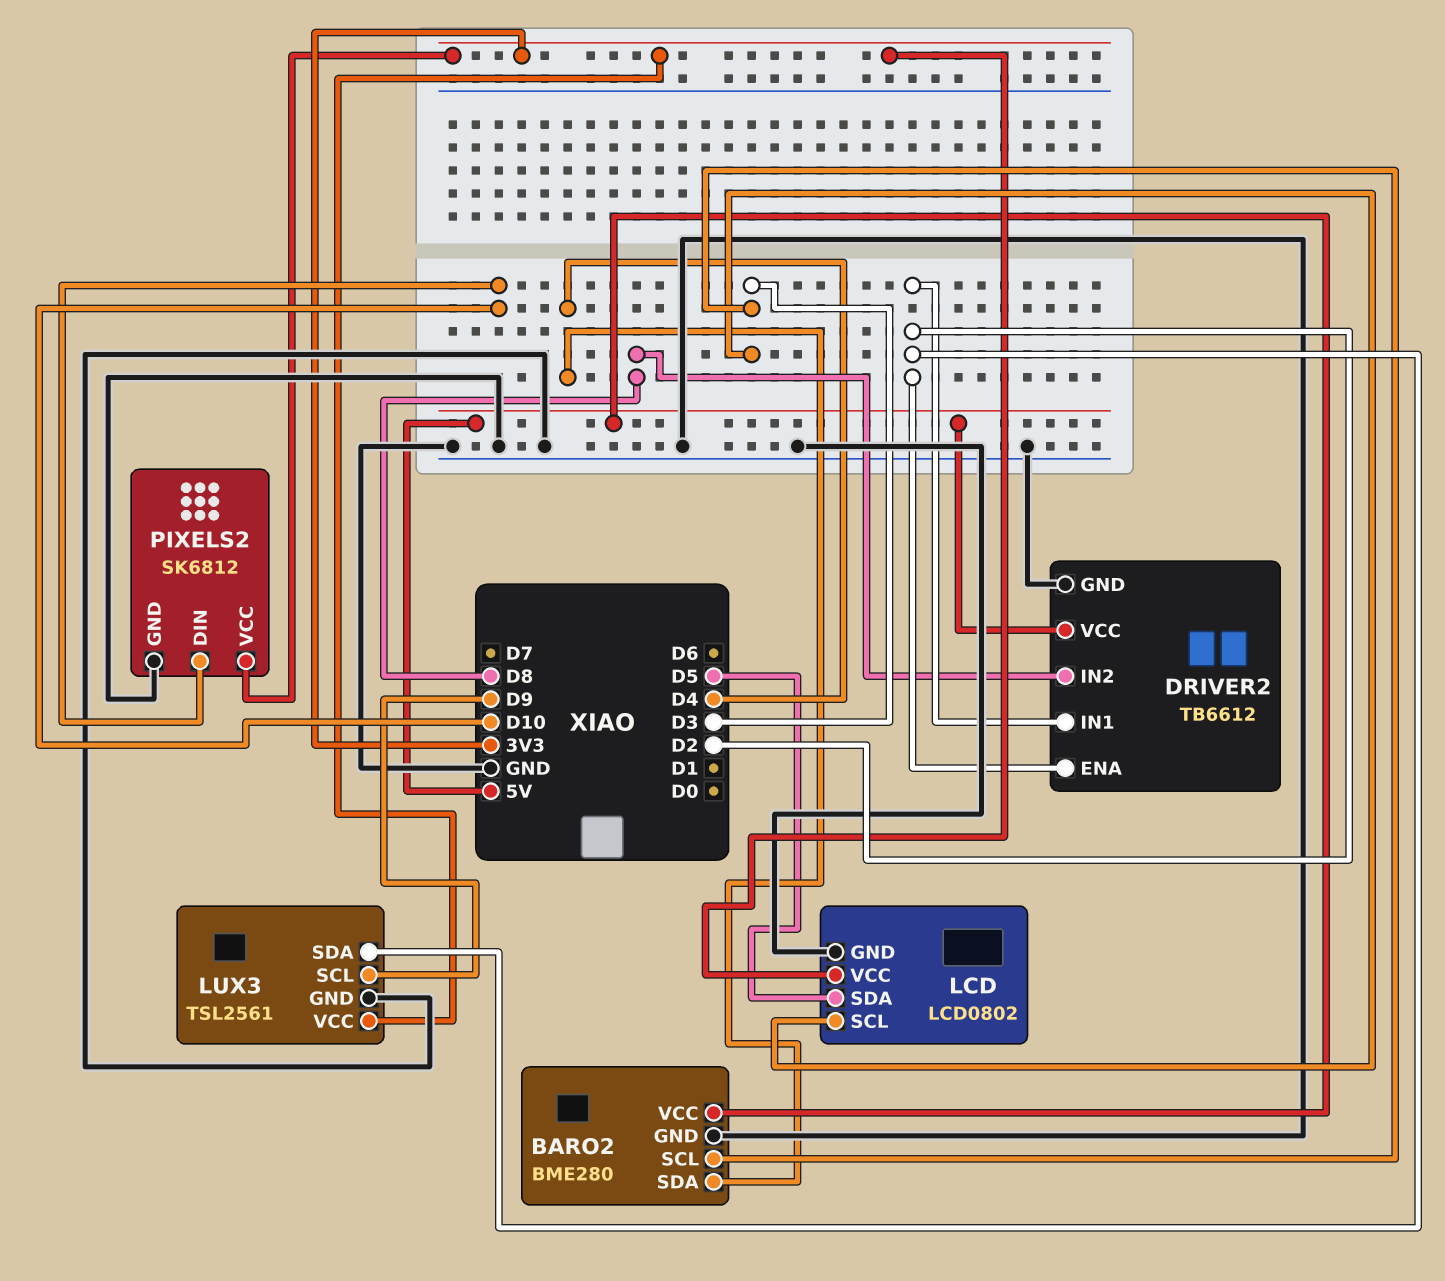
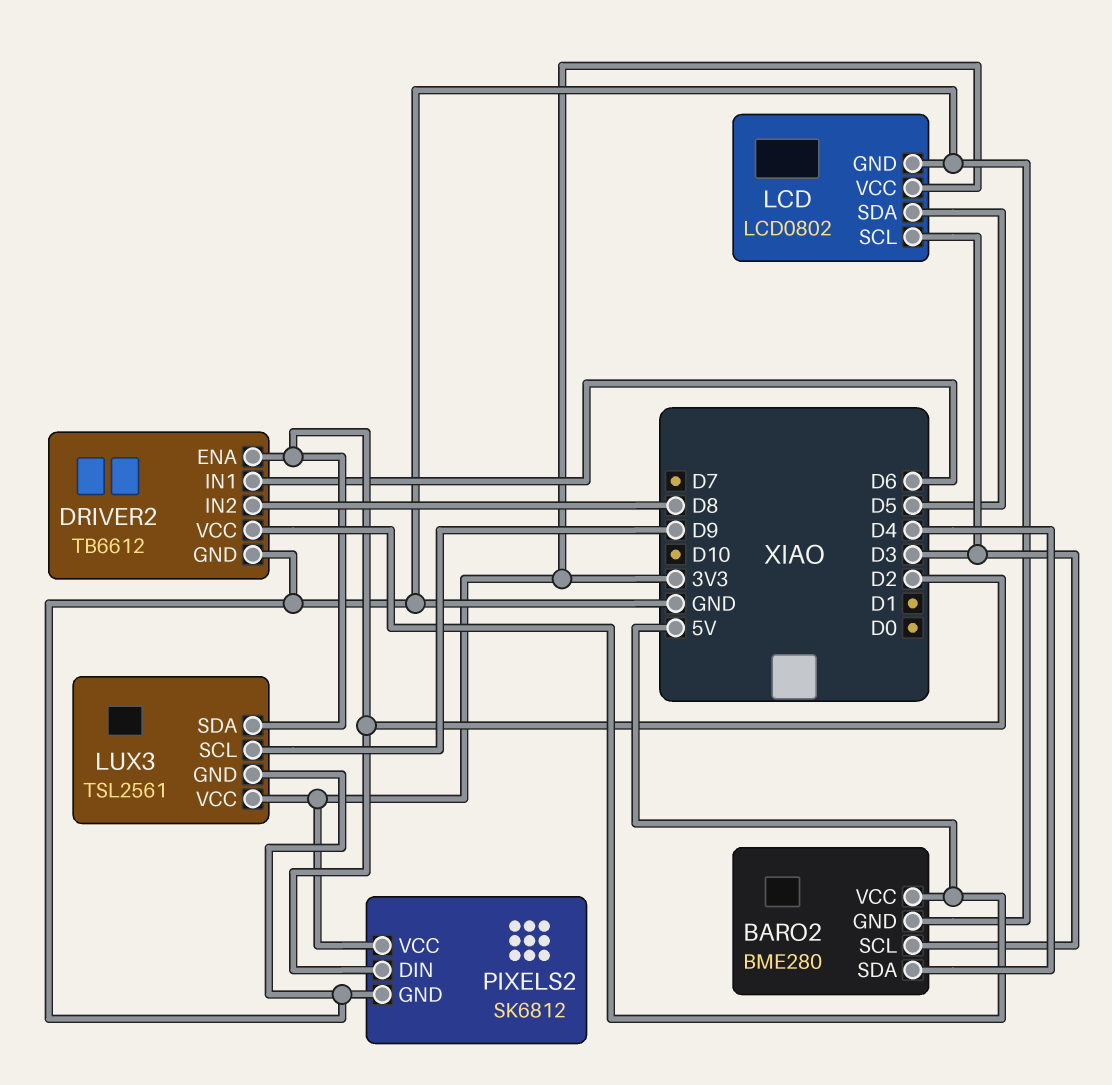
DRIVER2 pin IN1: D2 -> D6
PIXELS2 pin DIN: D10 -> D2

